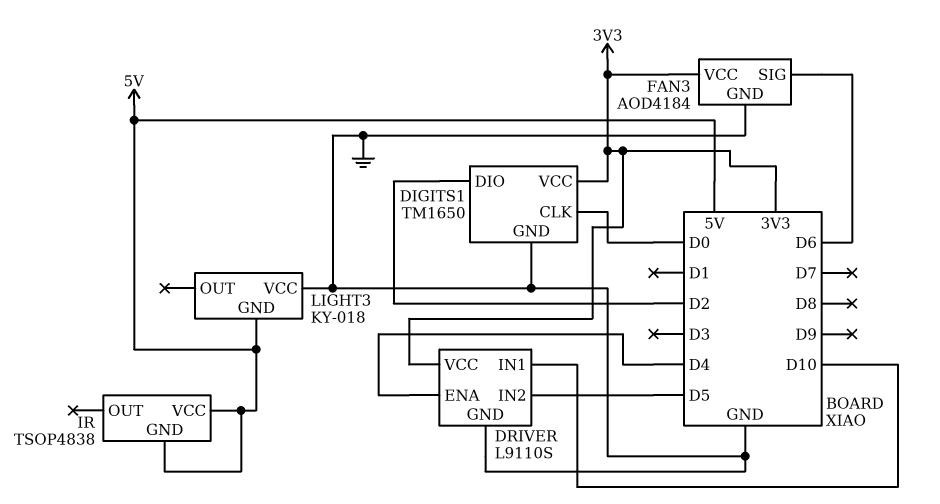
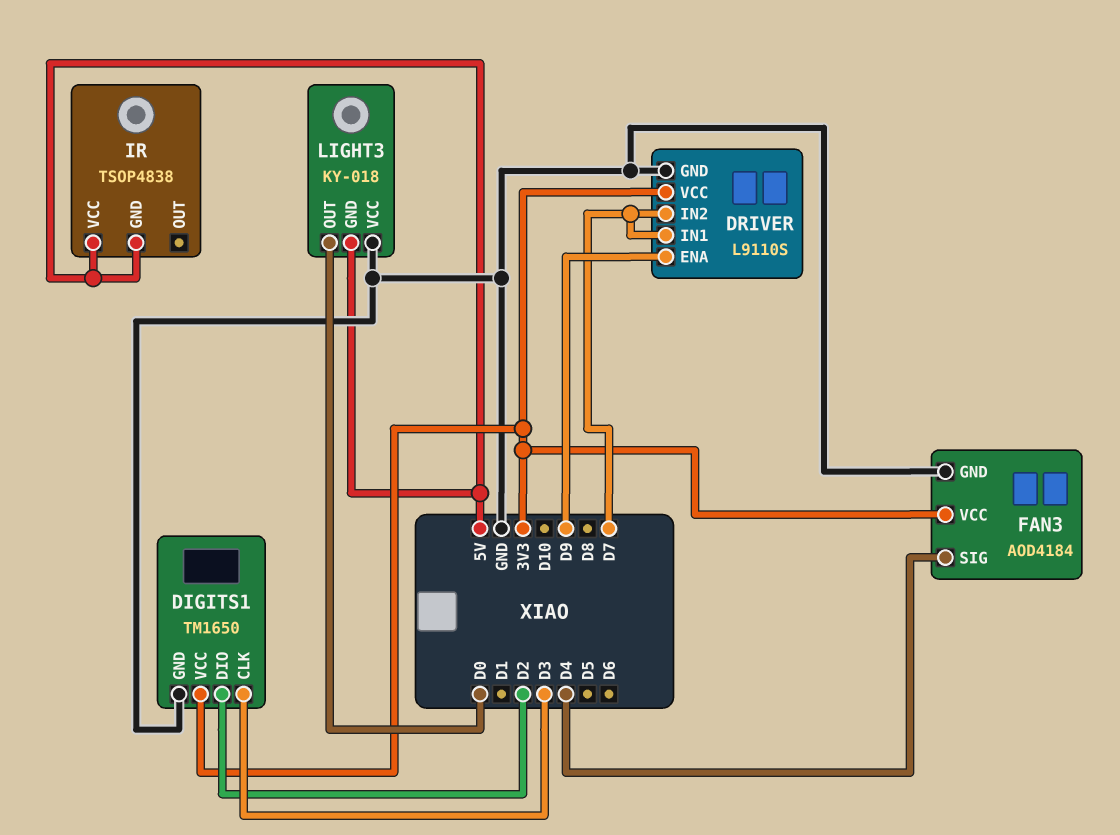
DIGITS1 pin CLK: D0 -> D3
DRIVER pin ENA: D4 -> D9
DRIVER pin IN1: D10 -> D7
DRIVER pin IN2: D5 -> D7
FAN3 pin SIG: D6 -> D4
LIGHT3 pin OUT: none -> D0

